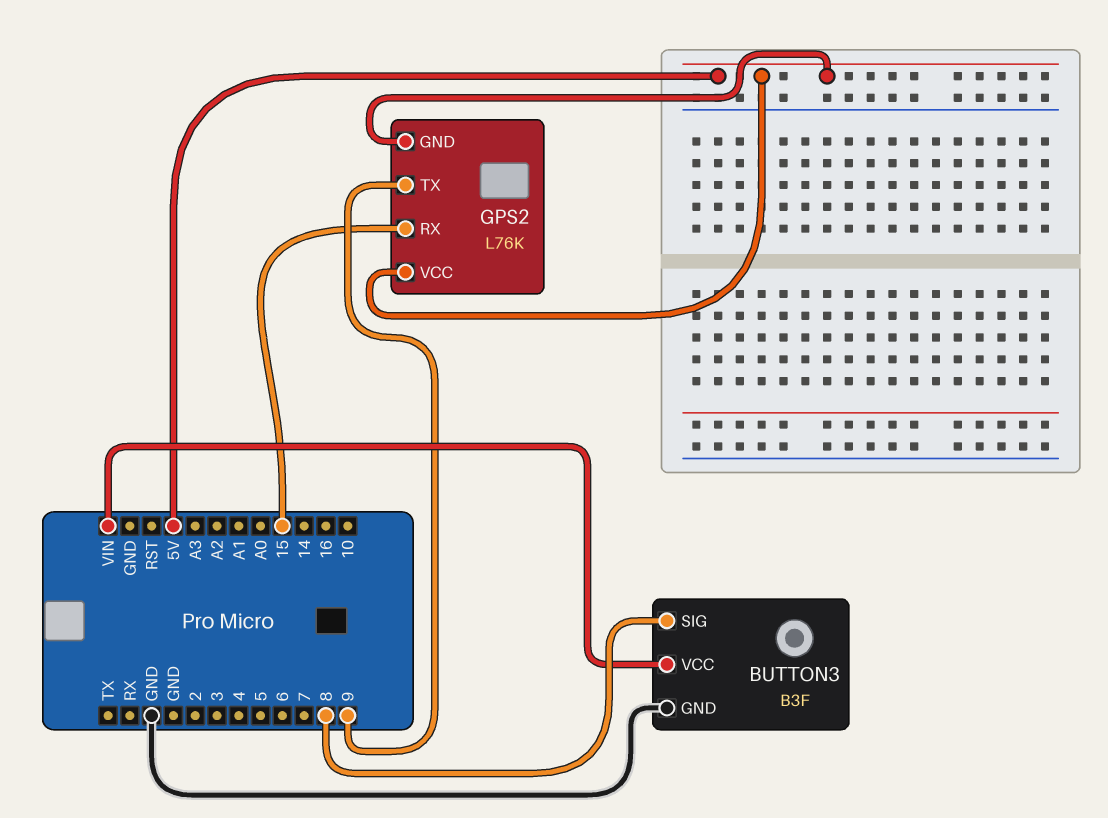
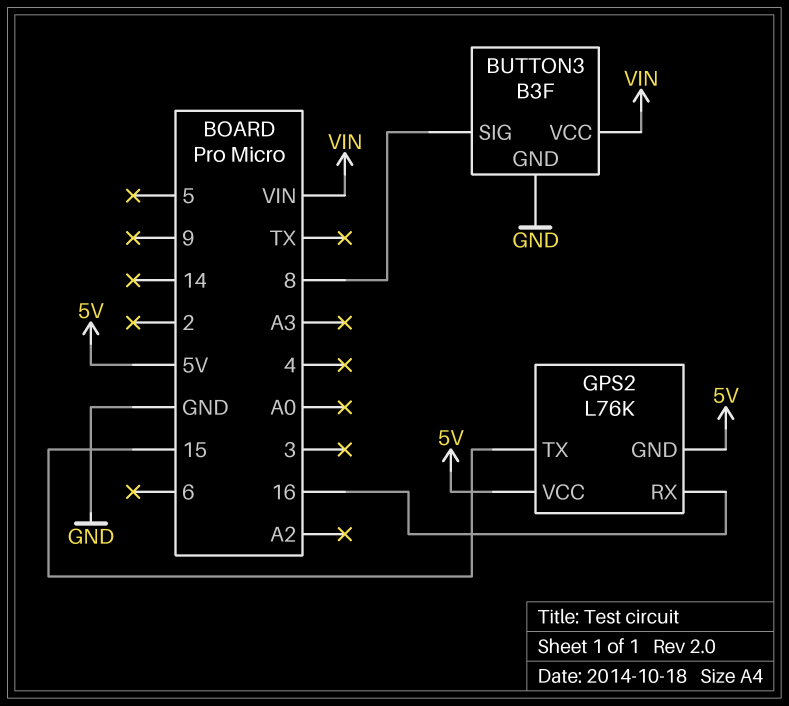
GPS2 pin RX: 15 -> 16
GPS2 pin TX: 9 -> 15

